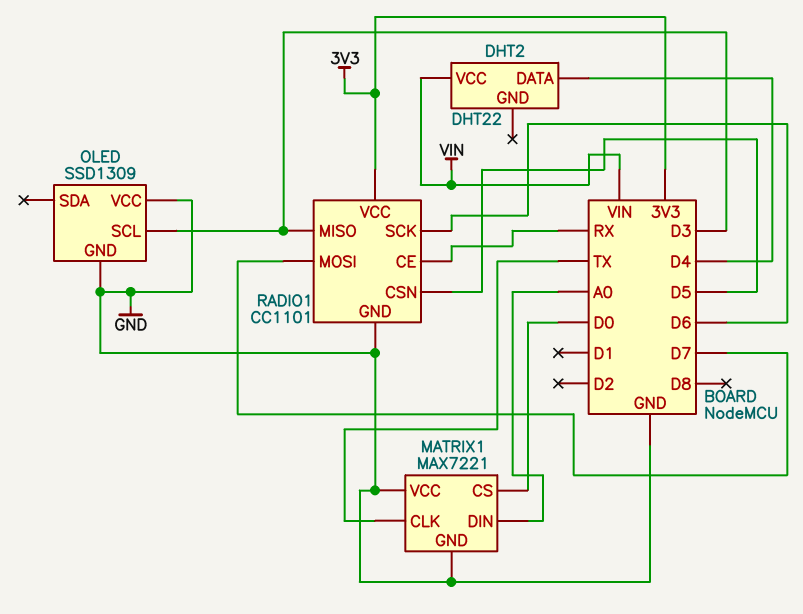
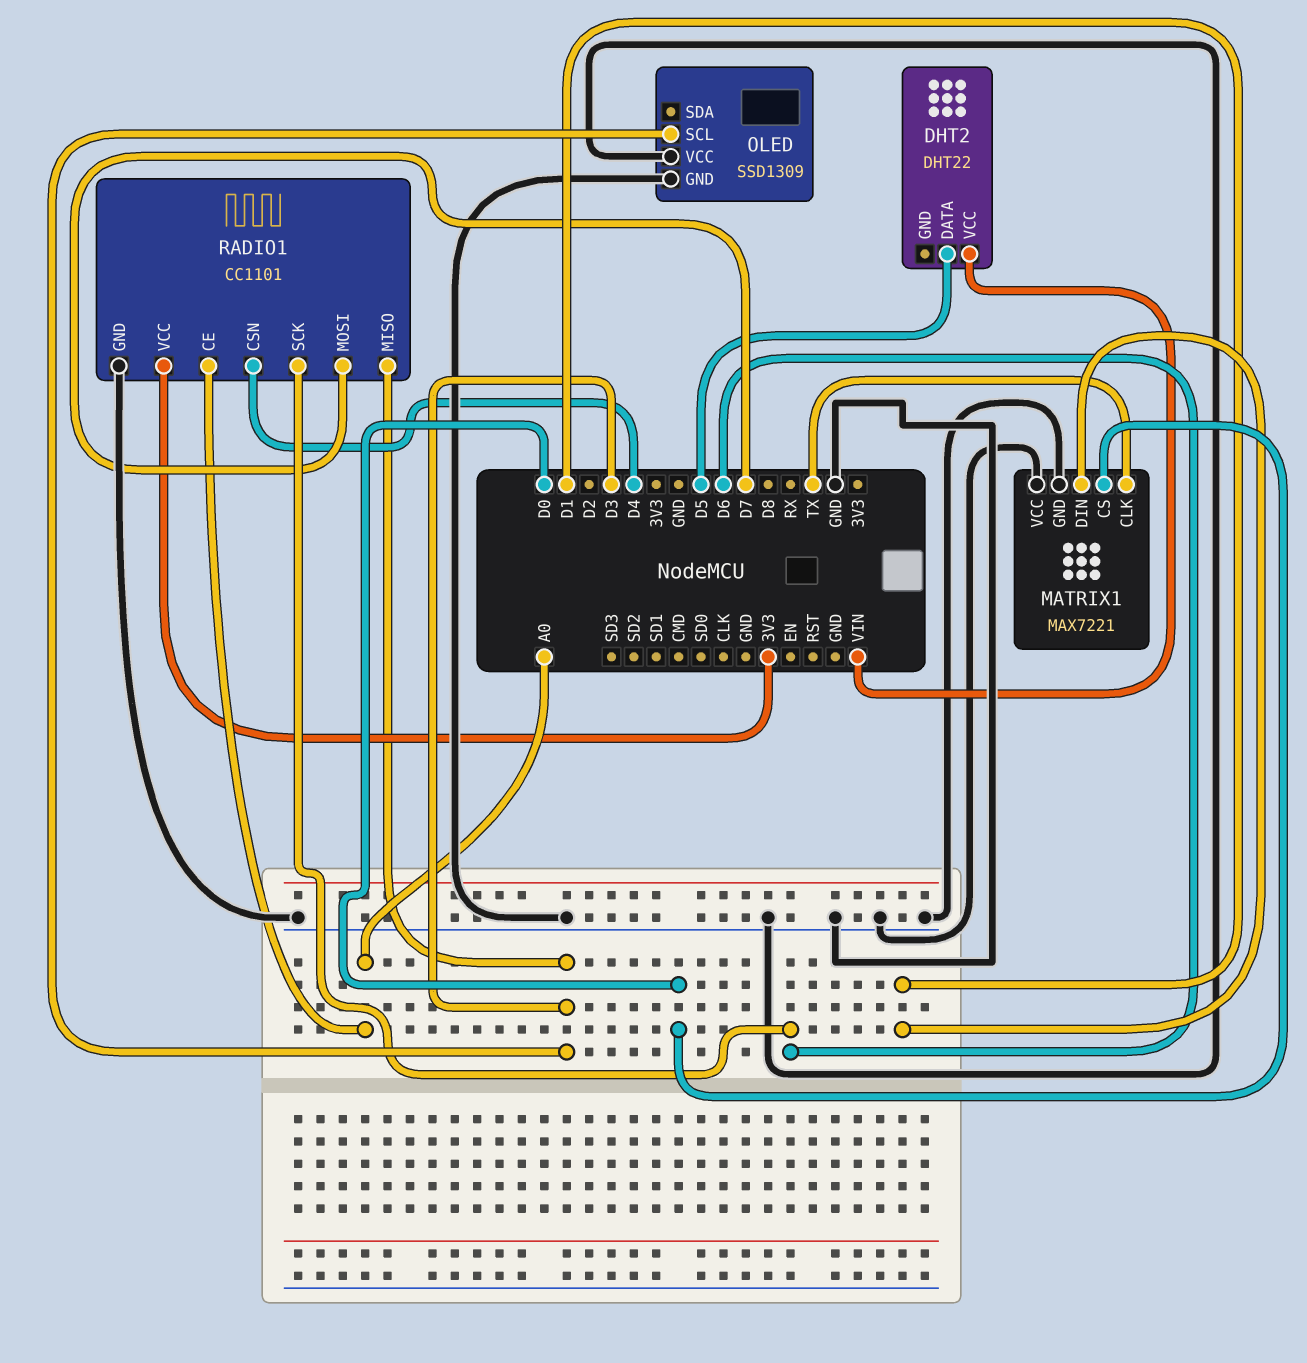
DHT2 pin DATA: D4 -> D5
MATRIX1 pin DIN: A0 -> D1
RADIO1 pin CE: RX -> A0
RADIO1 pin CSN: D5 -> D4

